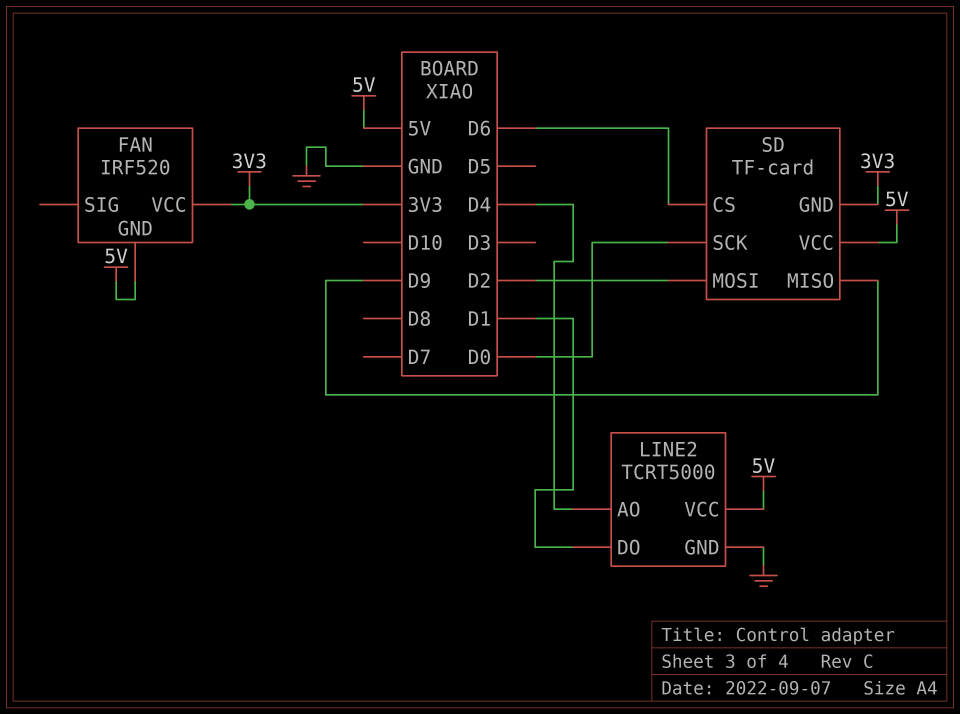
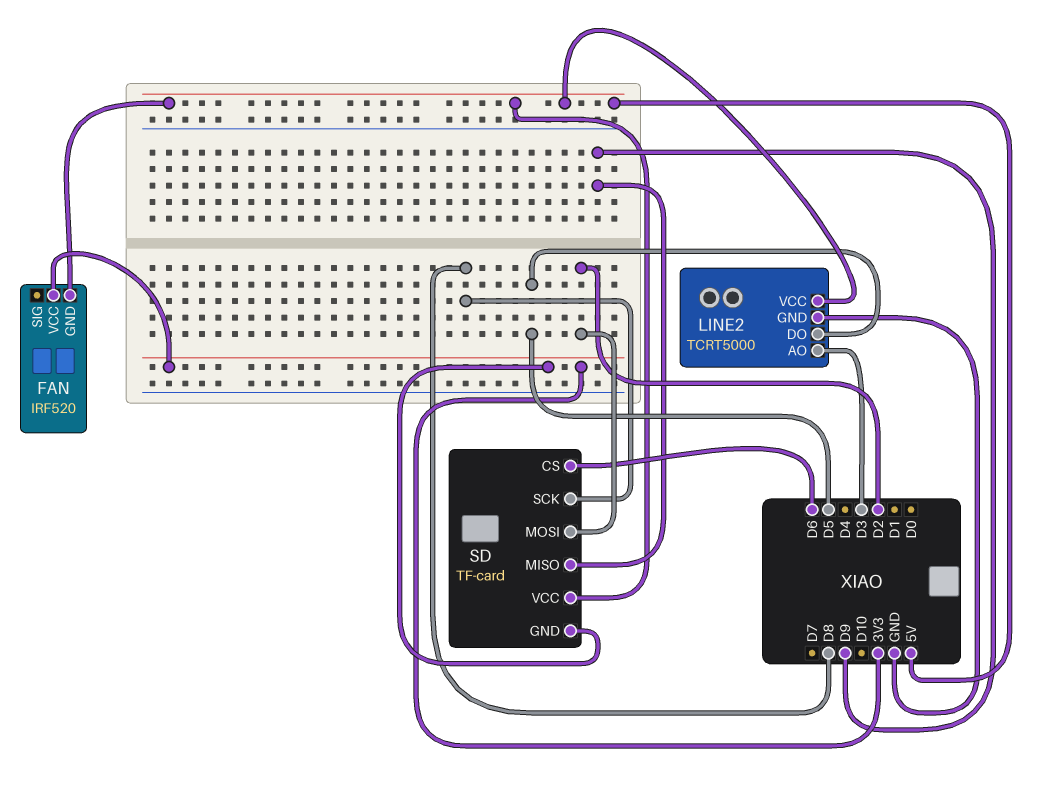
LINE2 pin AO: D4 -> D3
LINE2 pin DO: D1 -> D5
SD pin SCK: D0 -> D8

